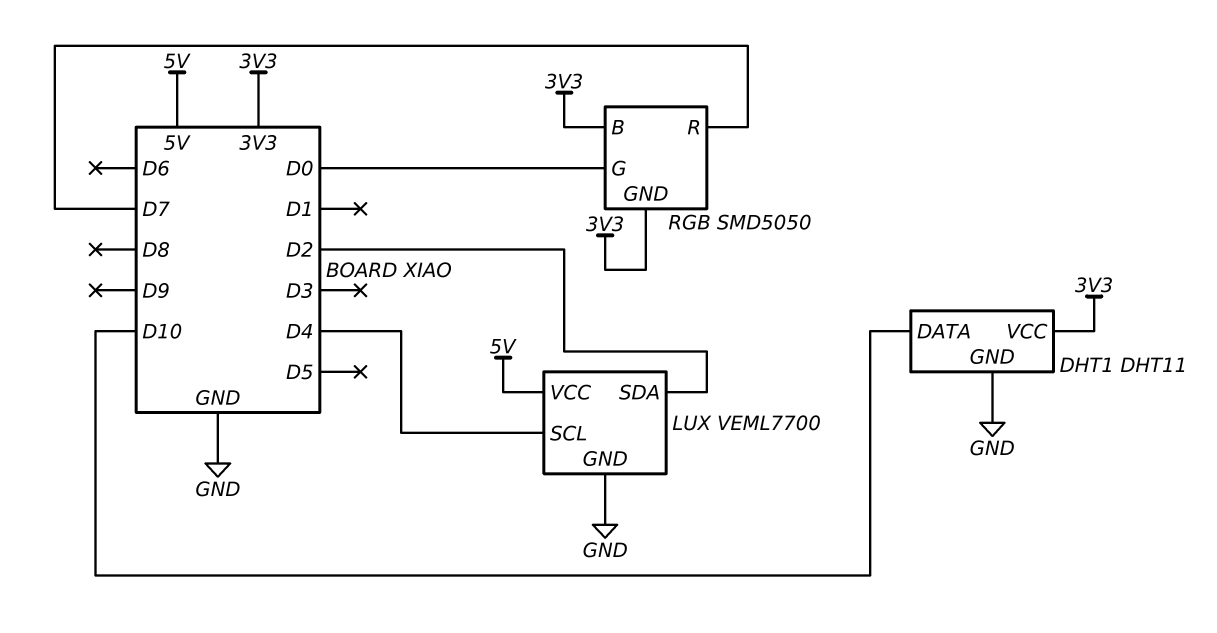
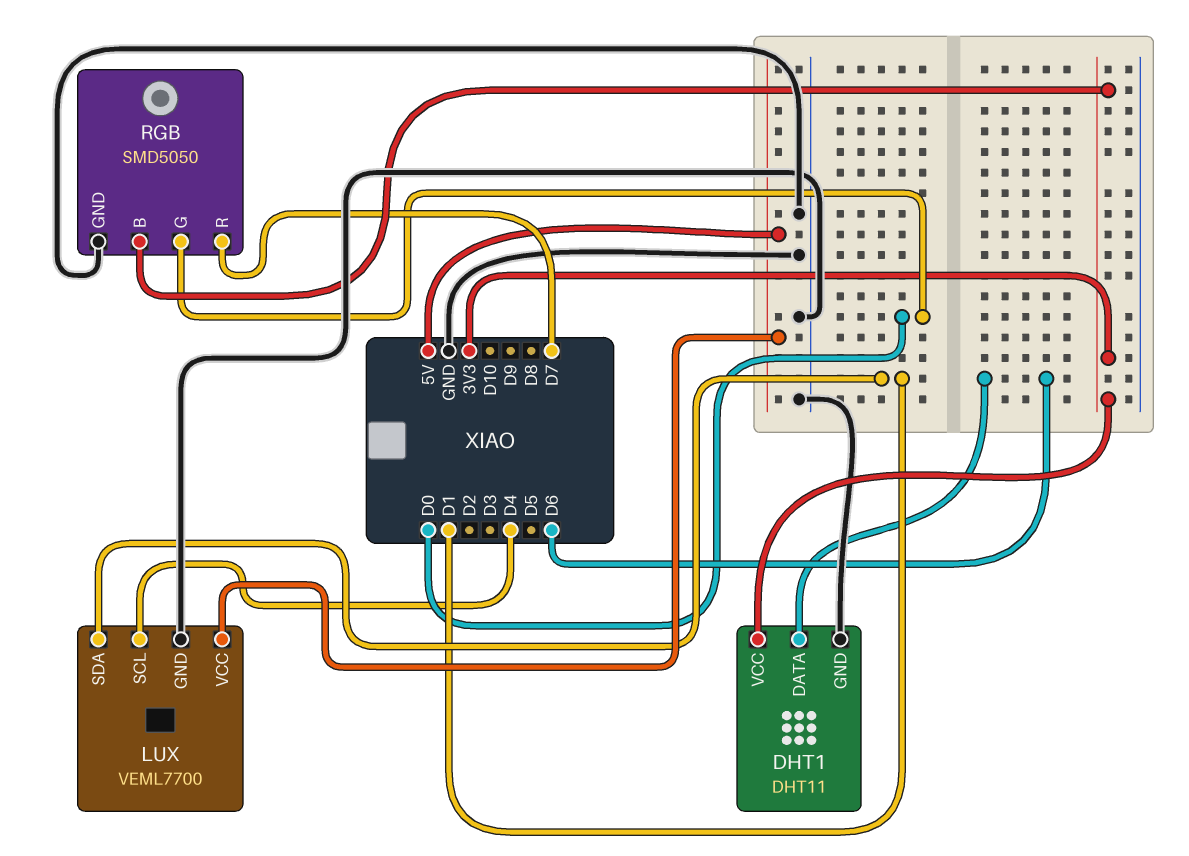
DHT1 pin DATA: D10 -> D6
LUX pin SDA: D2 -> D1
RGB pin GND: 3V3 -> GND

